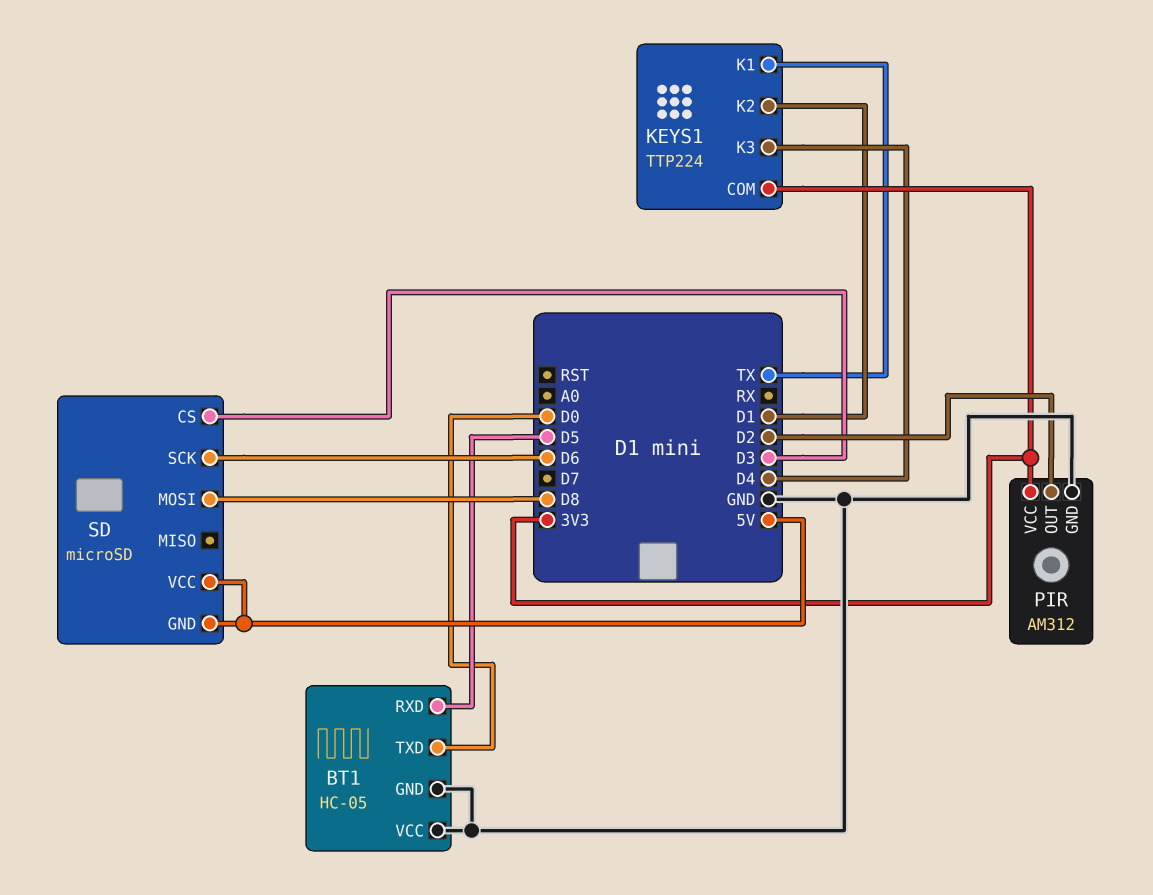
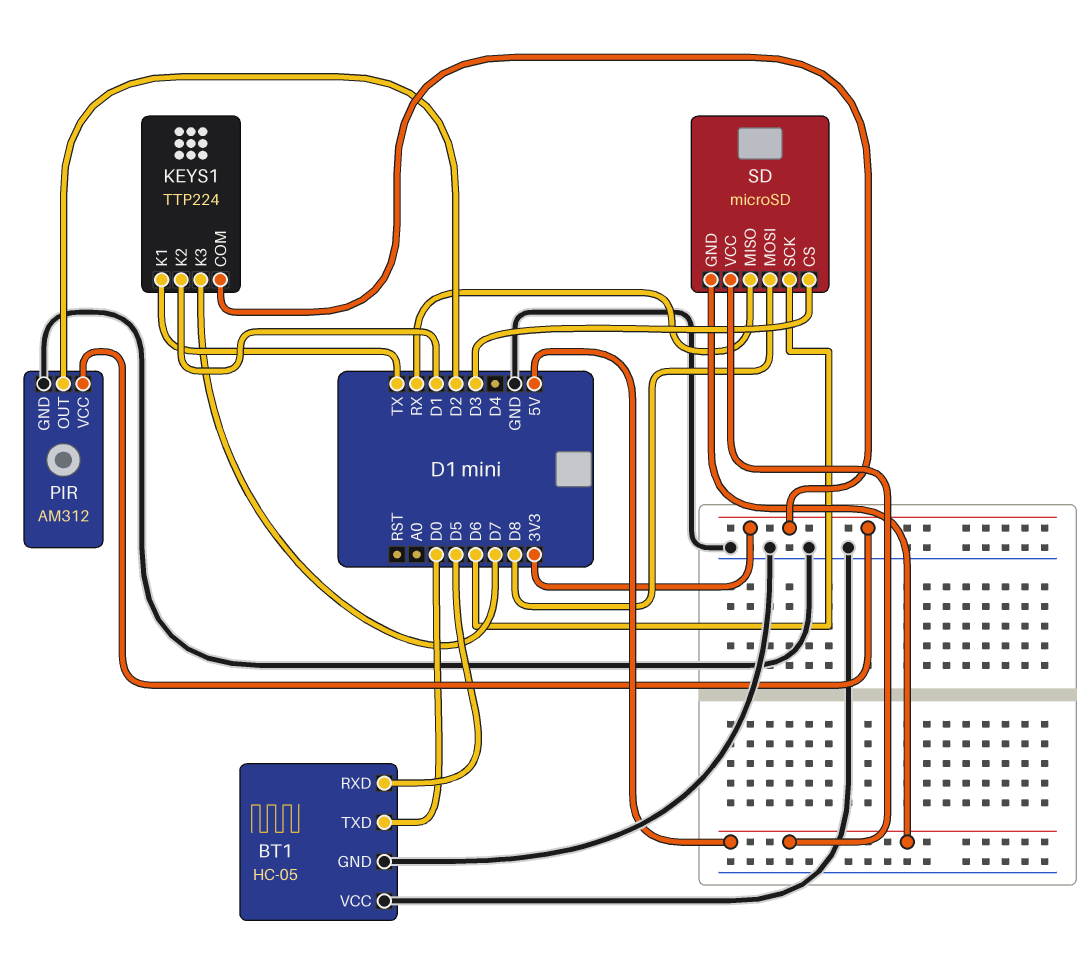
KEYS1 pin K3: D4 -> D7
SD pin MISO: none -> RX

